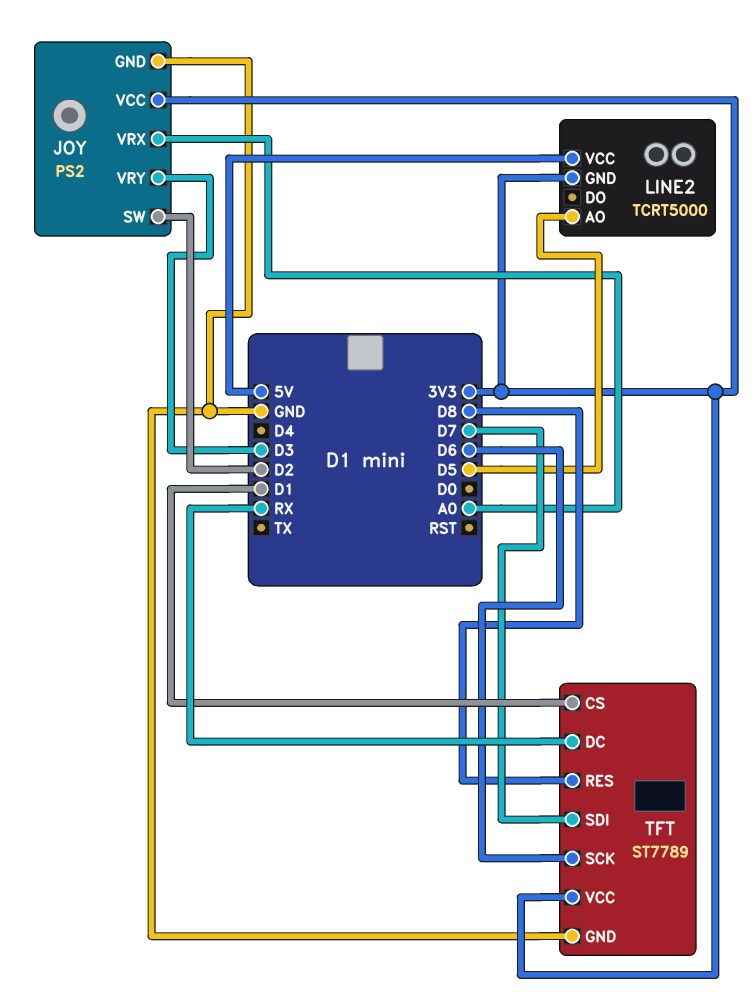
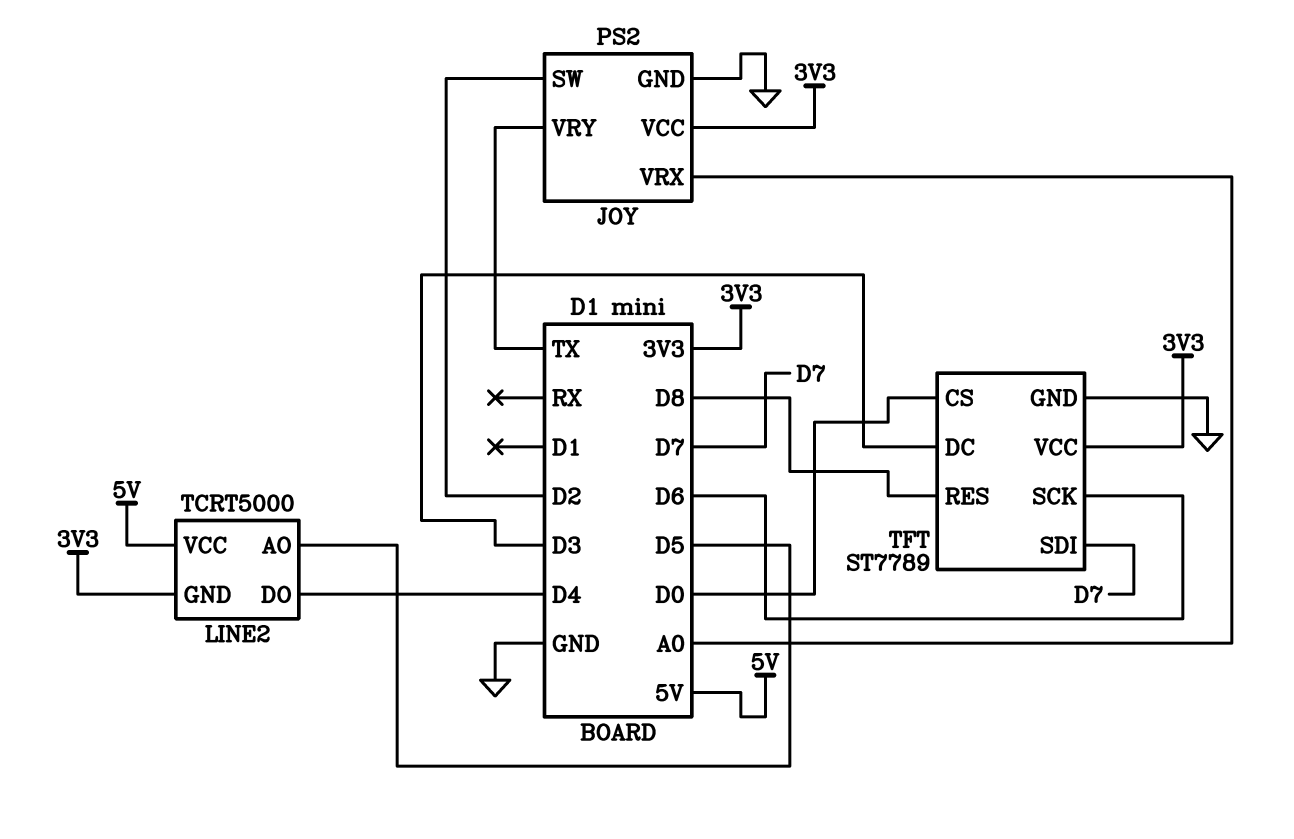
JOY pin VRY: D3 -> TX
LINE2 pin DO: none -> D4
TFT pin CS: D1 -> D0
TFT pin DC: RX -> D3

